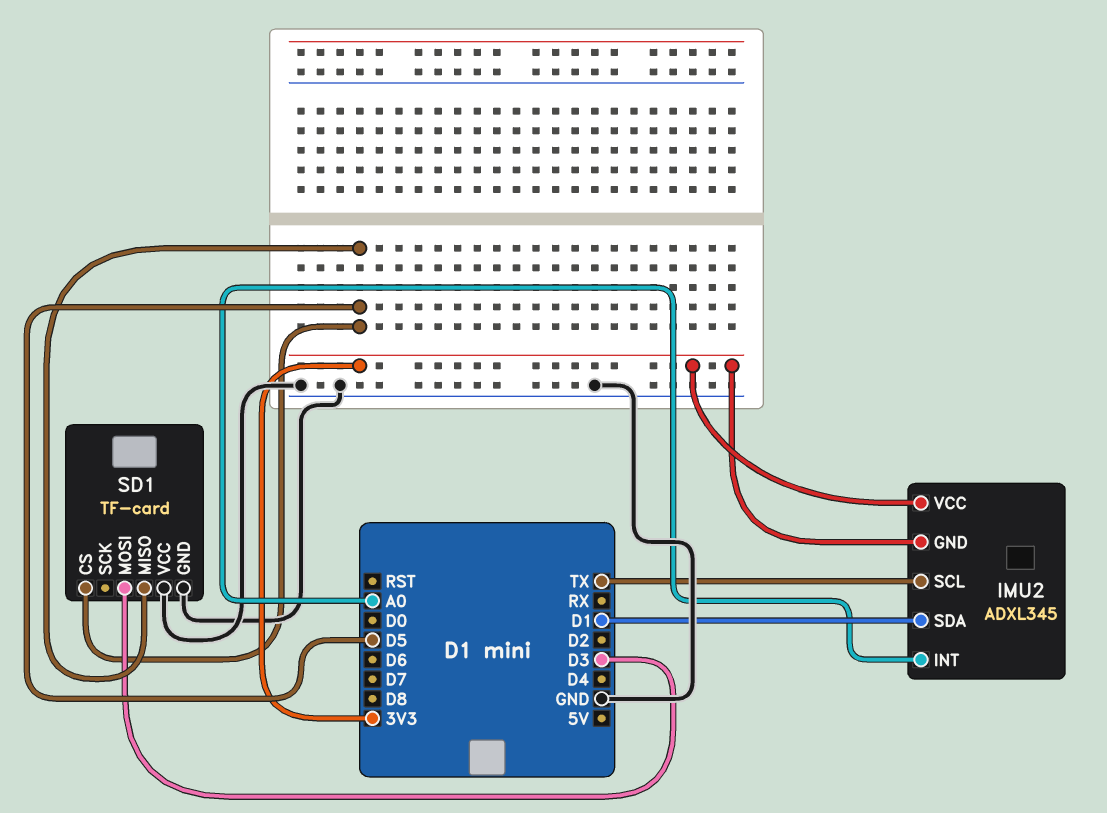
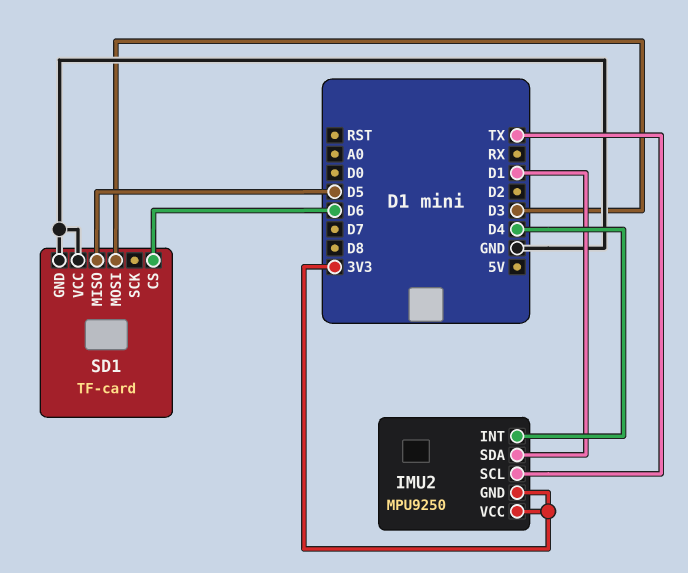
IMU2: ADXL345 -> MPU9250
IMU2 pin INT: A0 -> D4
SD1 pin CS: D5 -> D6

